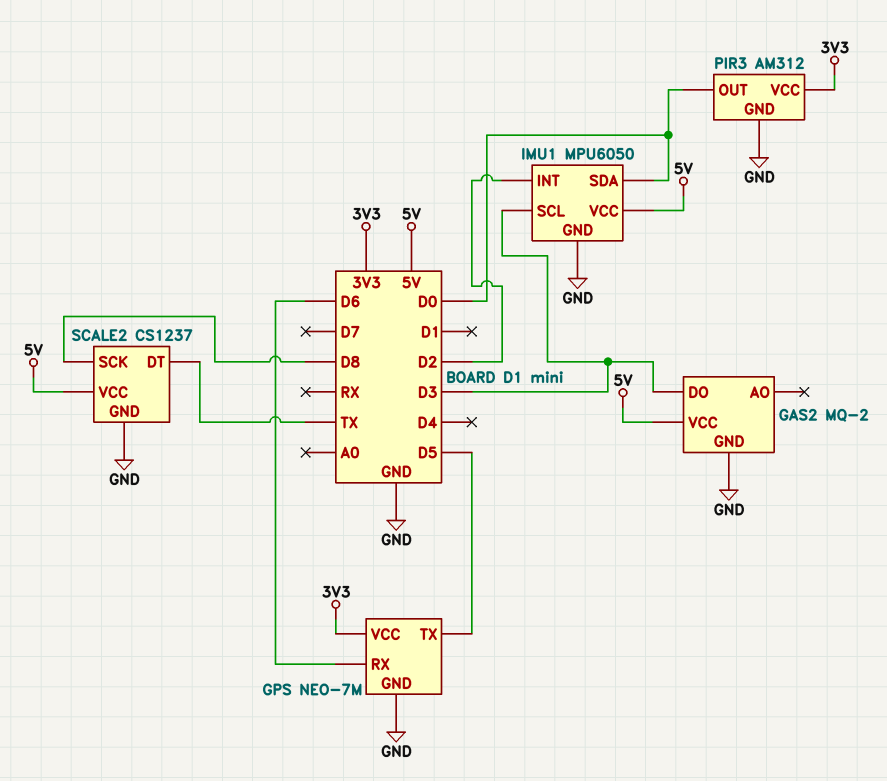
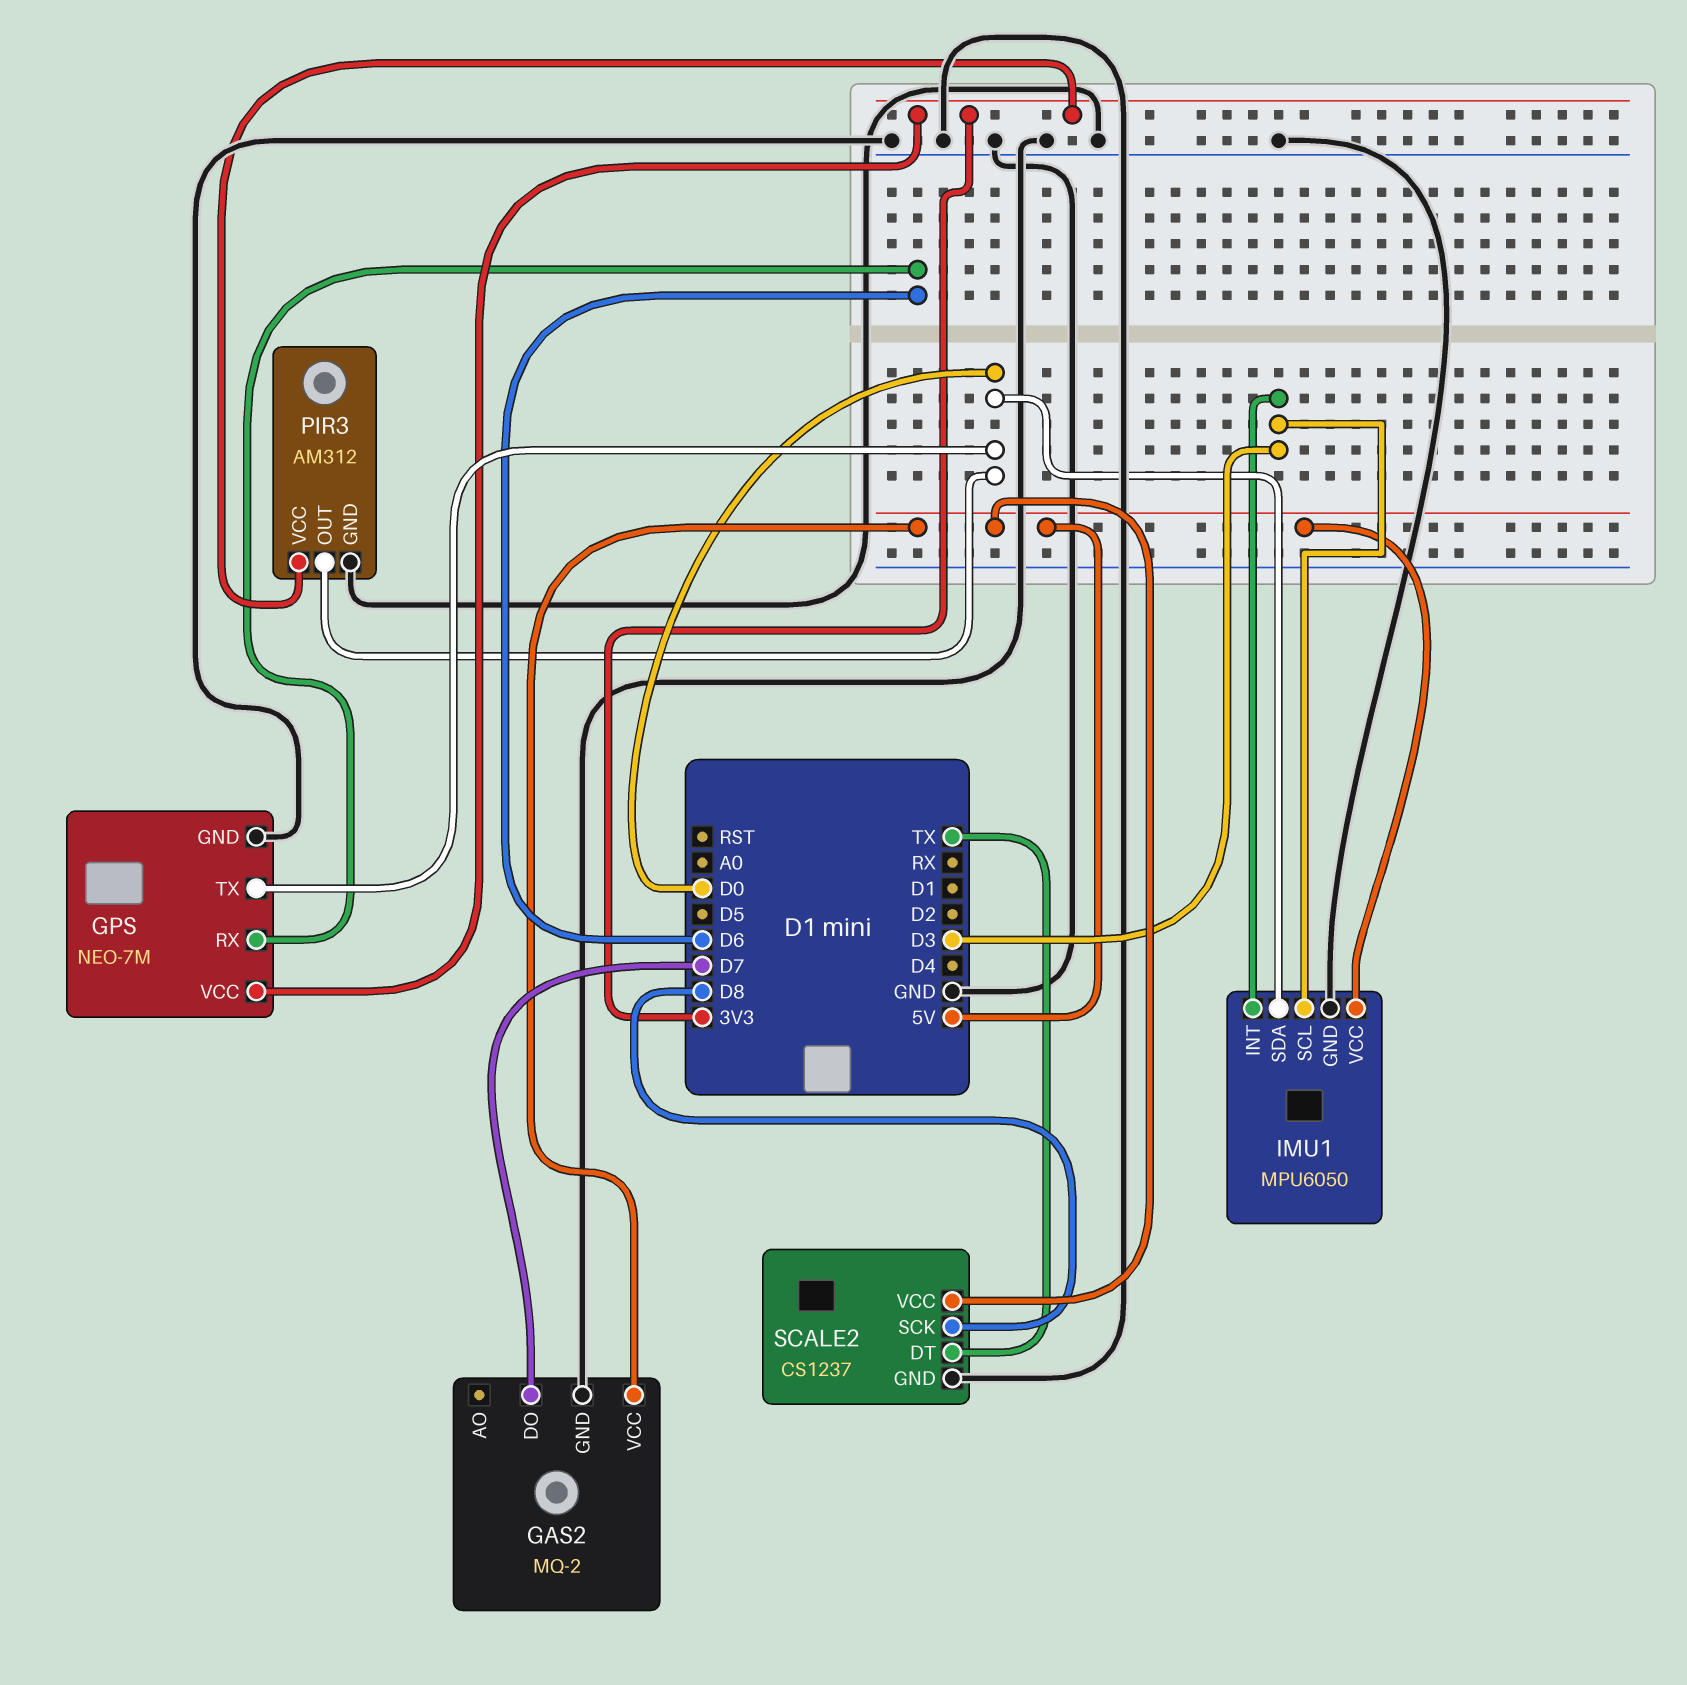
GAS2 pin DO: D3 -> D7
GPS pin TX: D5 -> D0
IMU1 pin INT: D2 -> D3

